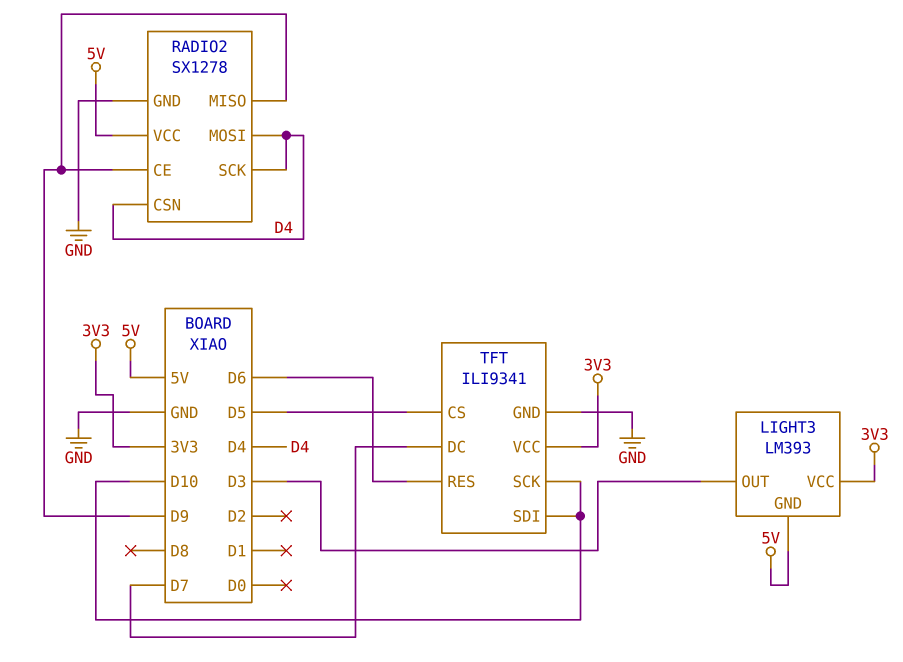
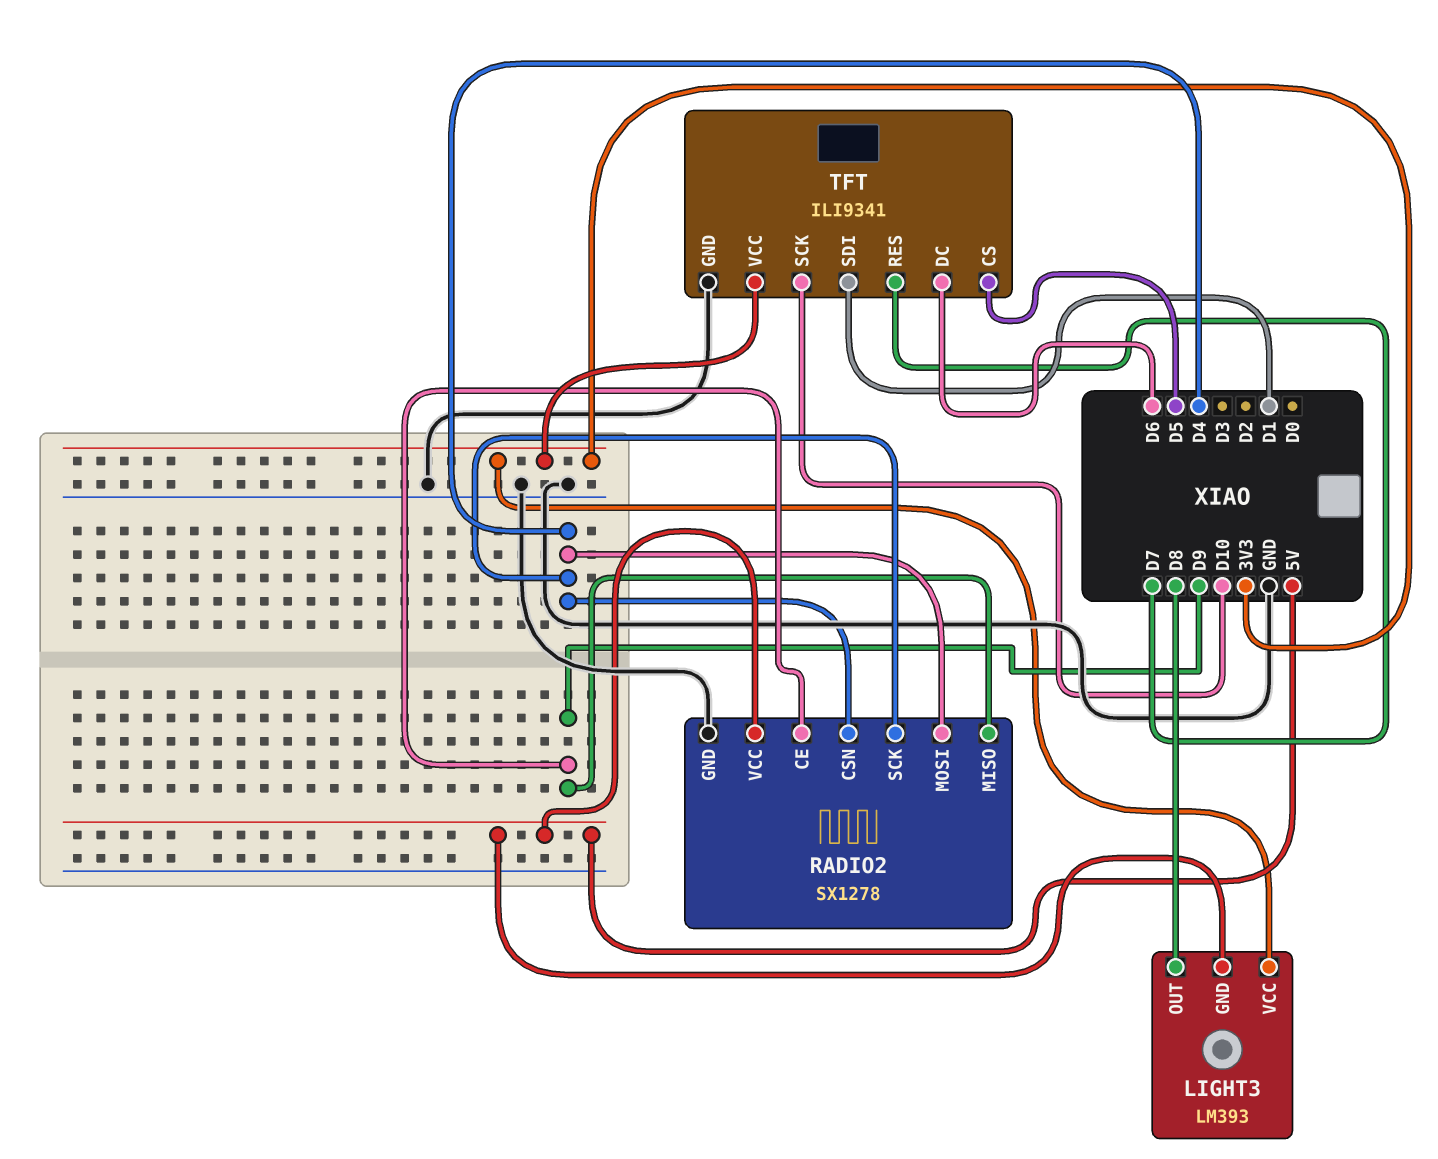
LIGHT3 pin OUT: D3 -> D8
TFT pin DC: D7 -> D6
TFT pin RES: D6 -> D7
TFT pin SDI: D10 -> D1

